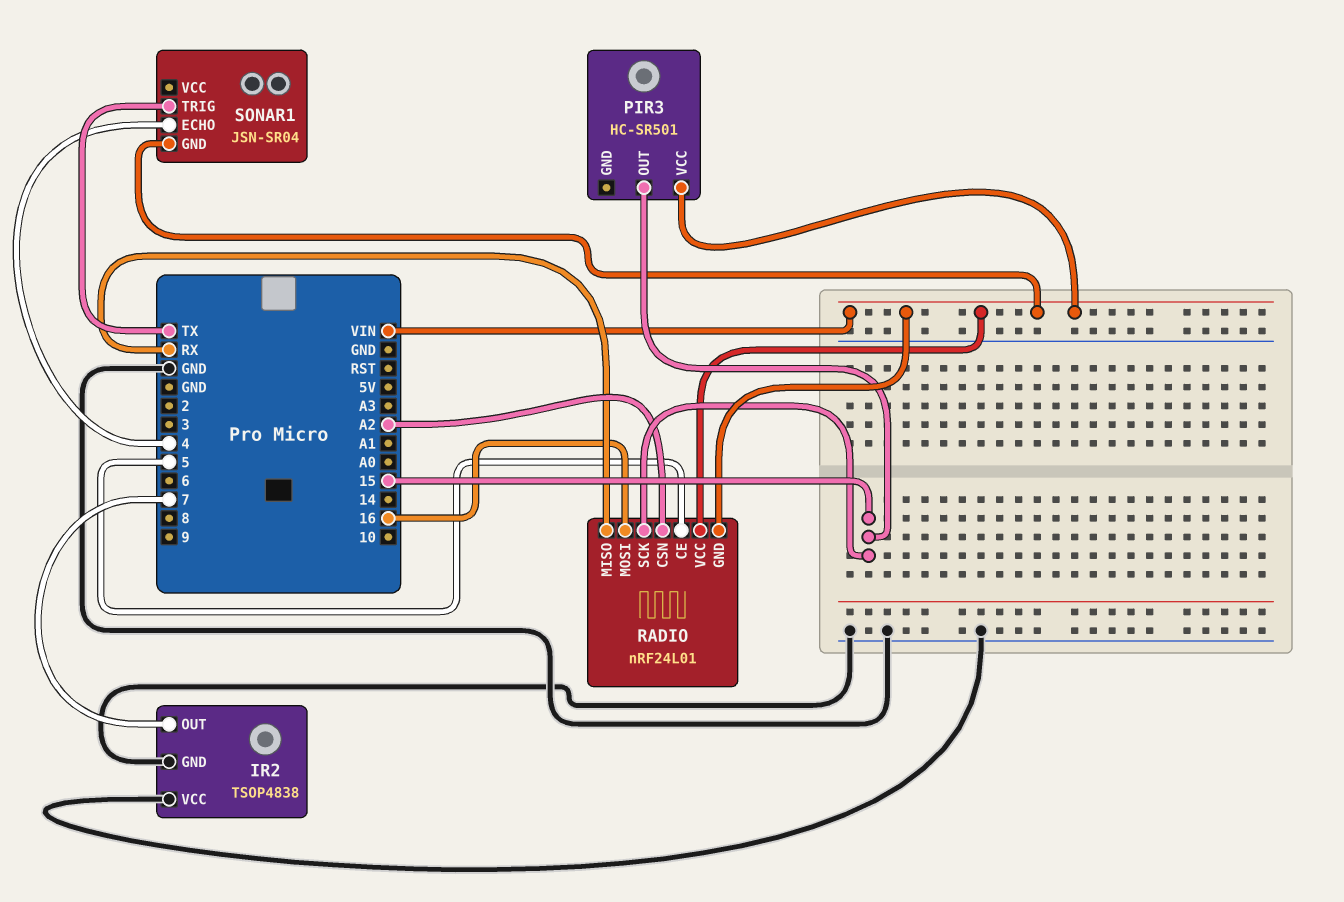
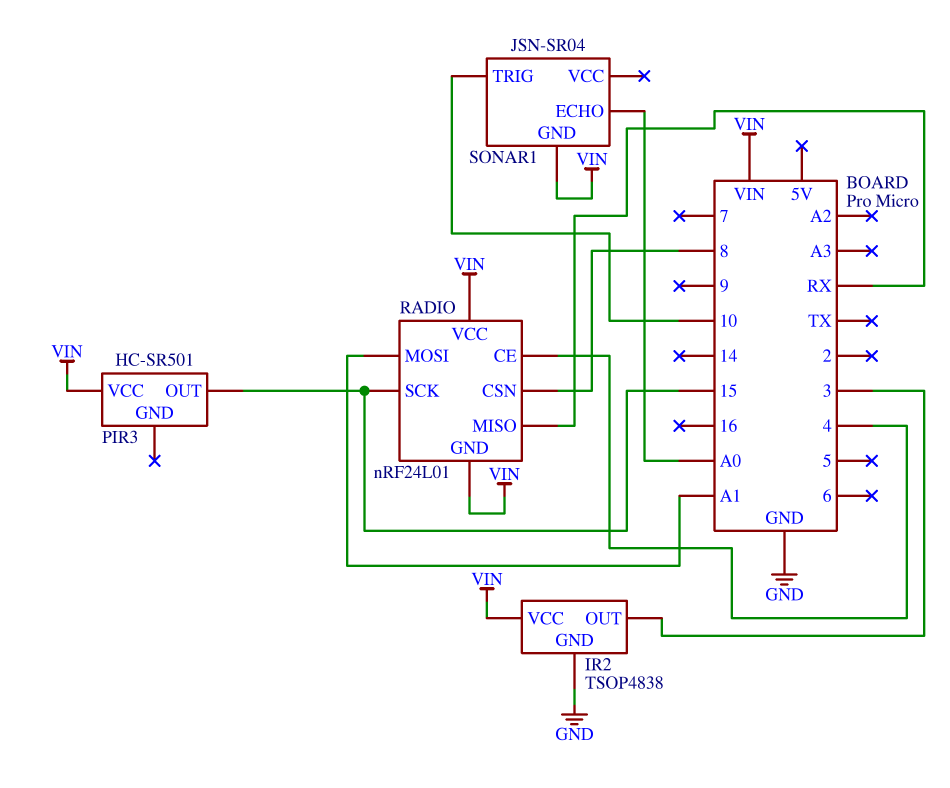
IR2 pin OUT: 7 -> 3
IR2 pin VCC: GND -> VIN
RADIO pin CE: 5 -> 4
RADIO pin CSN: A2 -> 8
RADIO pin MOSI: 16 -> A1
SONAR1 pin ECHO: 4 -> A0
SONAR1 pin TRIG: TX -> 10

